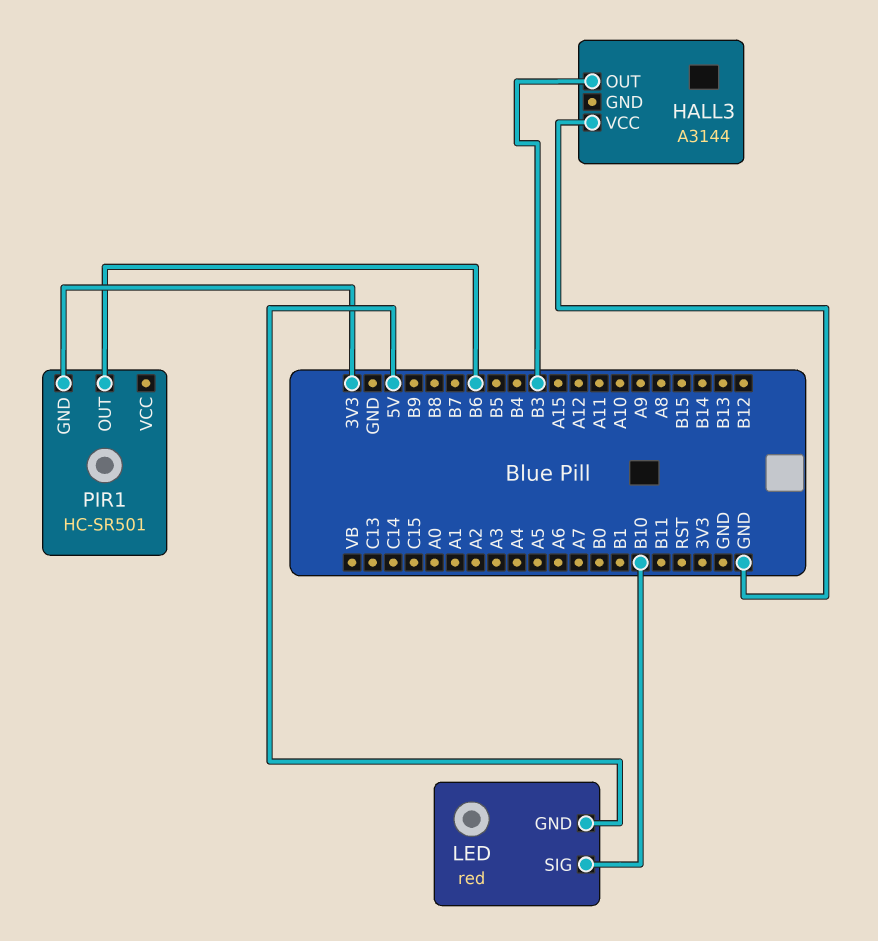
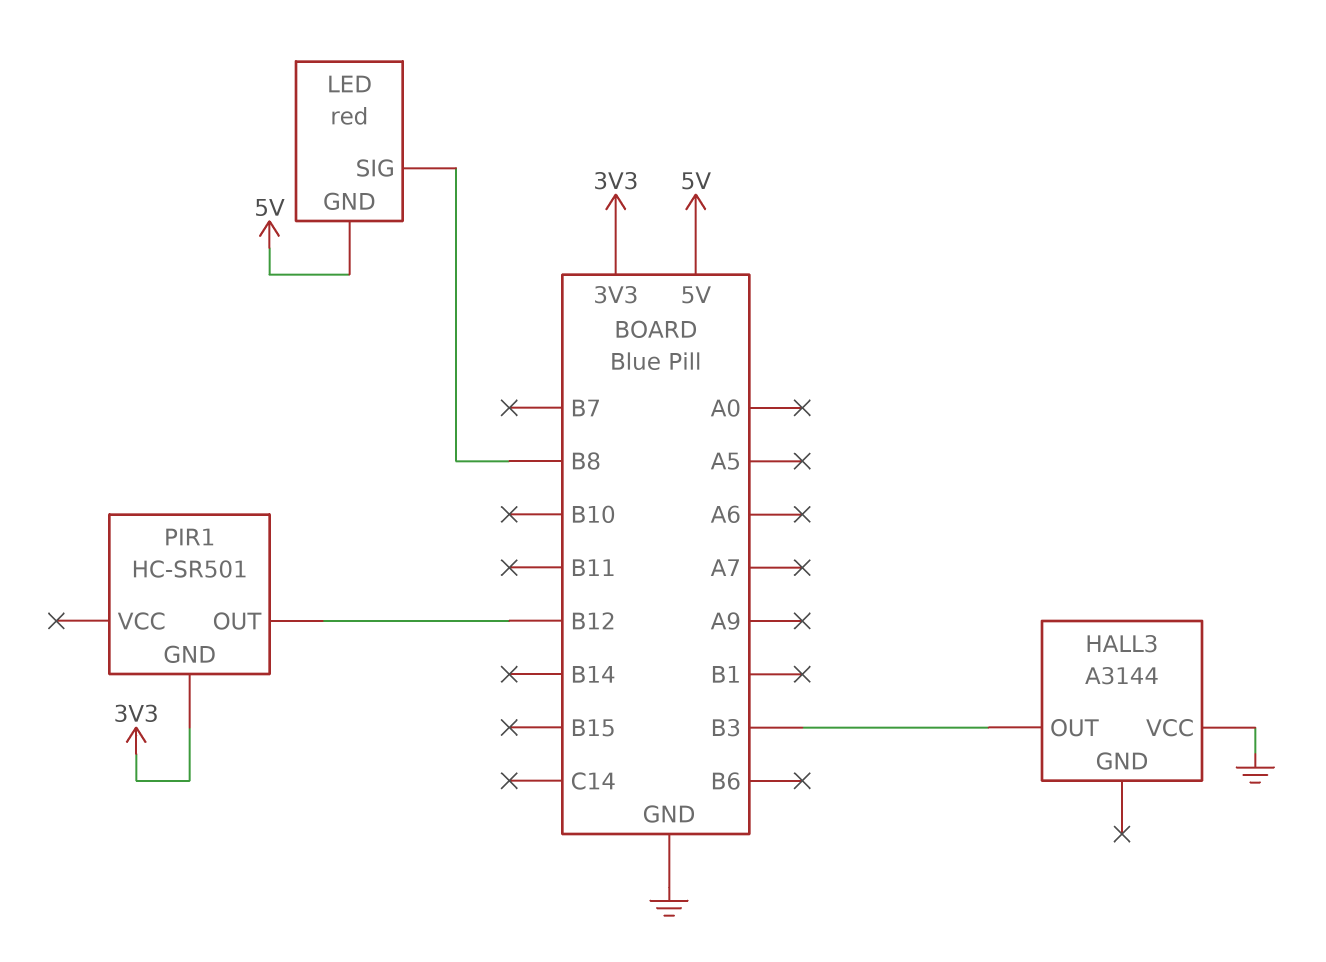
LED pin SIG: B10 -> B8
PIR1 pin OUT: B6 -> B12

